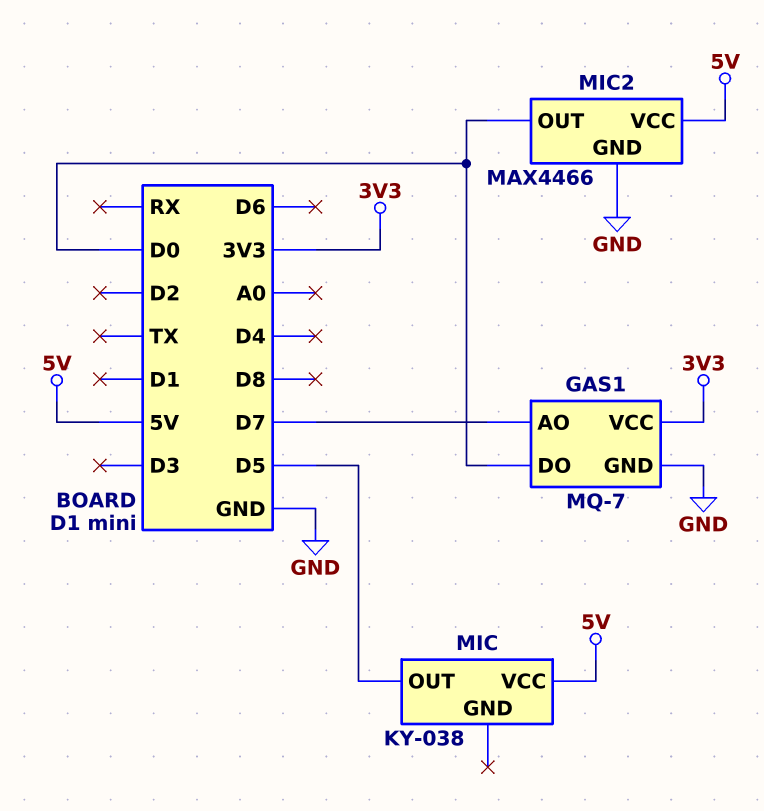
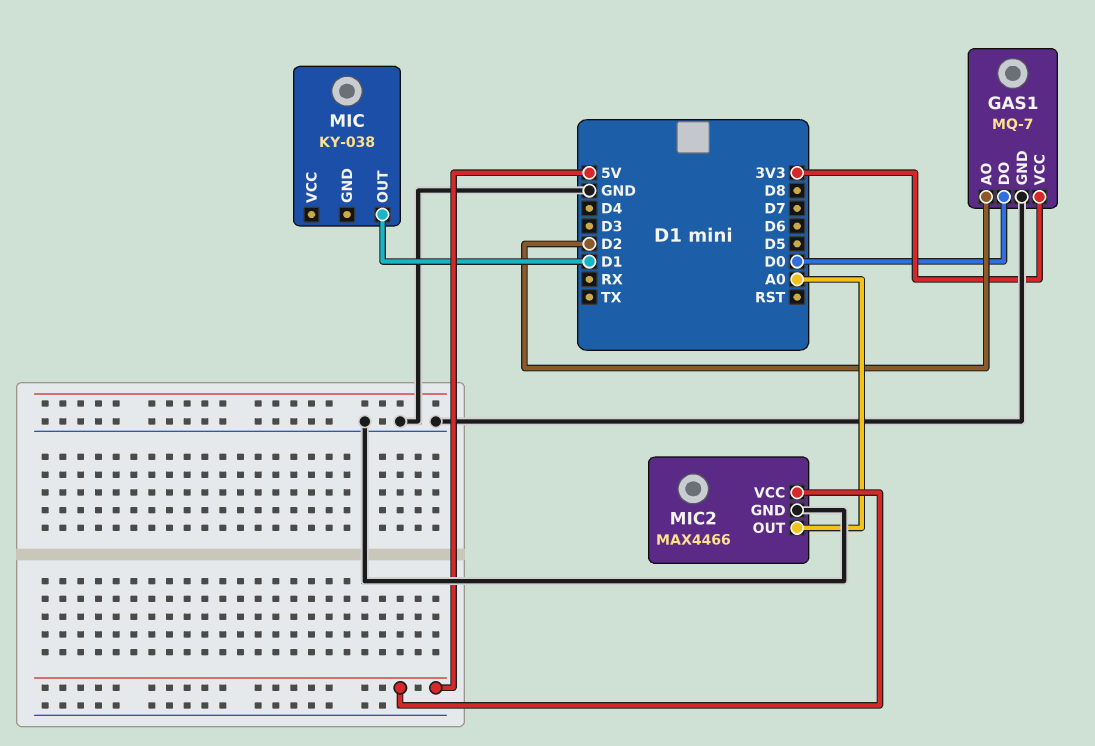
GAS1 pin AO: D7 -> D2
MIC pin OUT: D5 -> D1
MIC pin VCC: 5V -> none
MIC2 pin OUT: D0 -> A0

